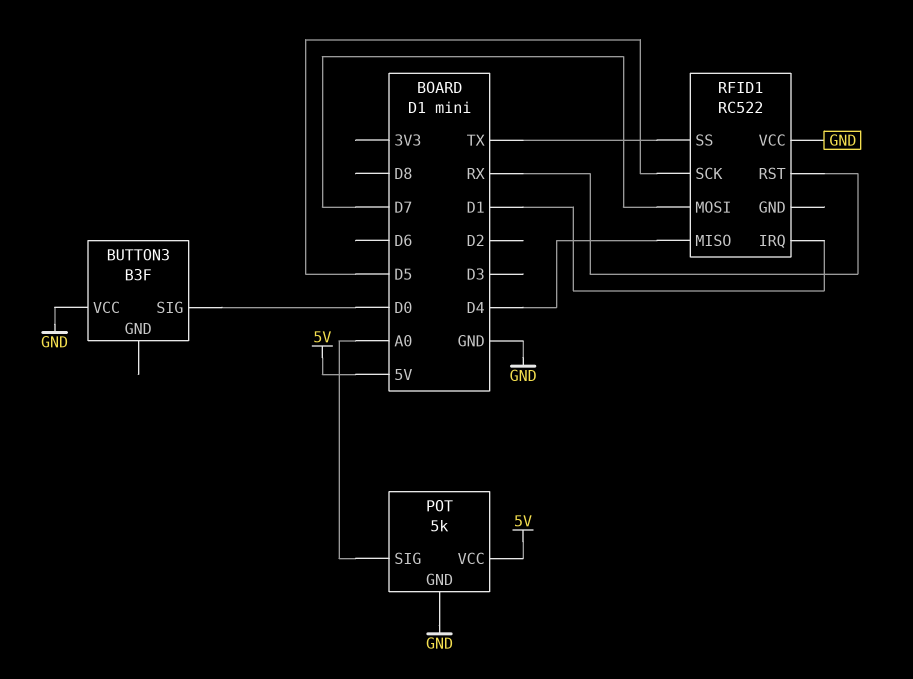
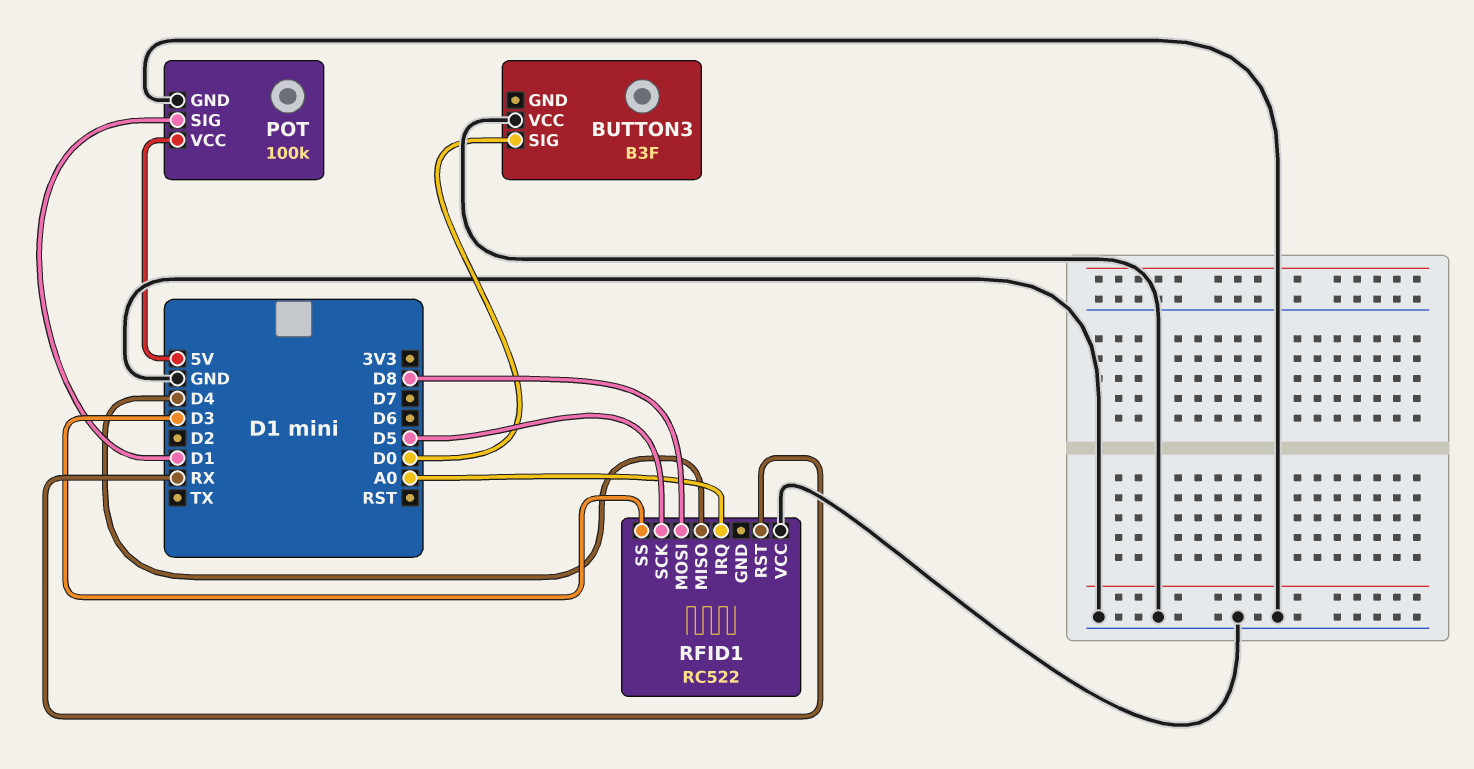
POT: 5k -> 100k
POT pin SIG: A0 -> D1
RFID1 pin IRQ: D1 -> A0
RFID1 pin MOSI: D7 -> D8
RFID1 pin SS: TX -> D3

